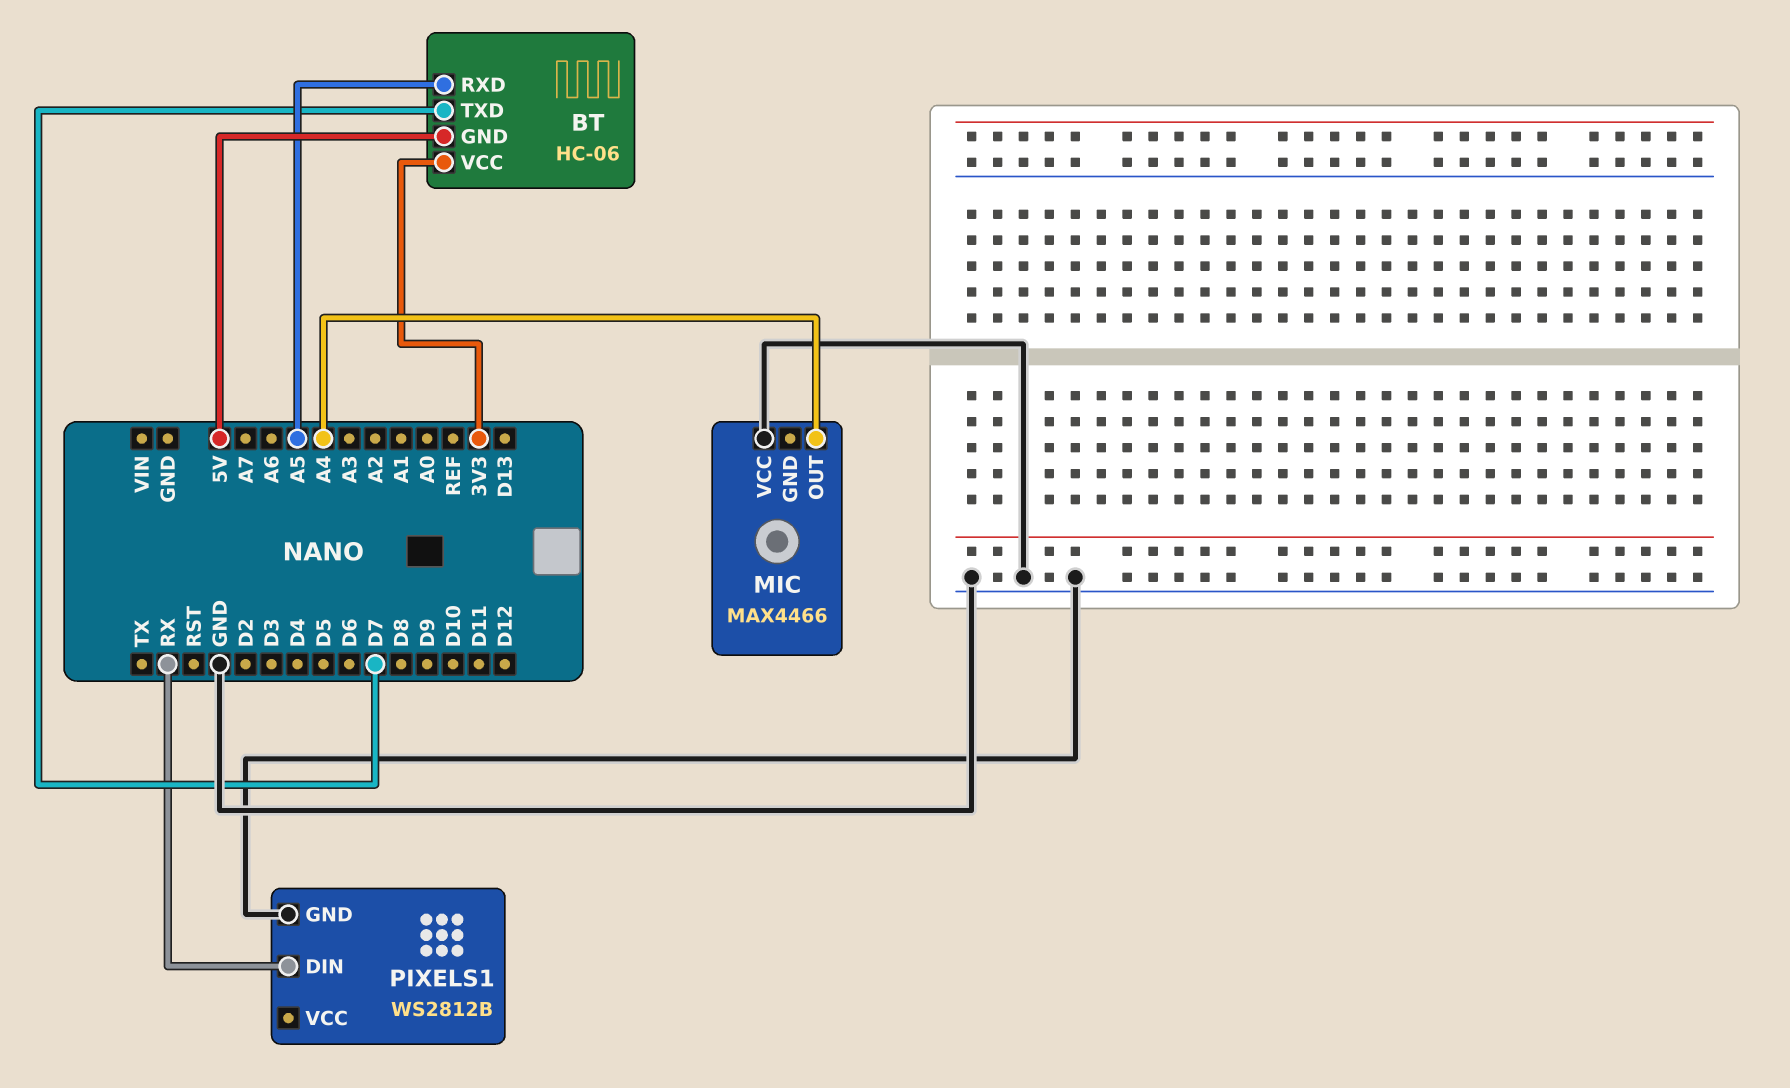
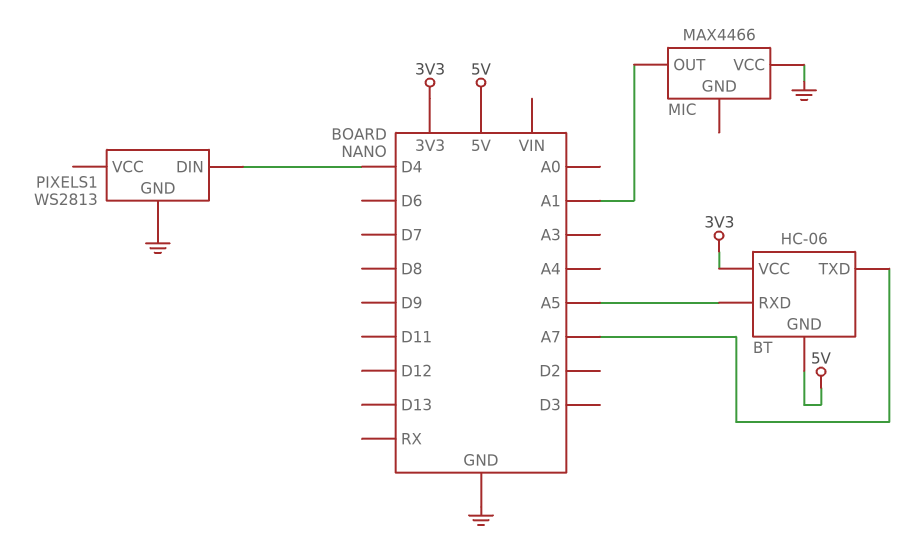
BT pin TXD: D7 -> A7
MIC pin OUT: A4 -> A1
PIXELS1: WS2812B -> WS2813
PIXELS1 pin DIN: RX -> D4

